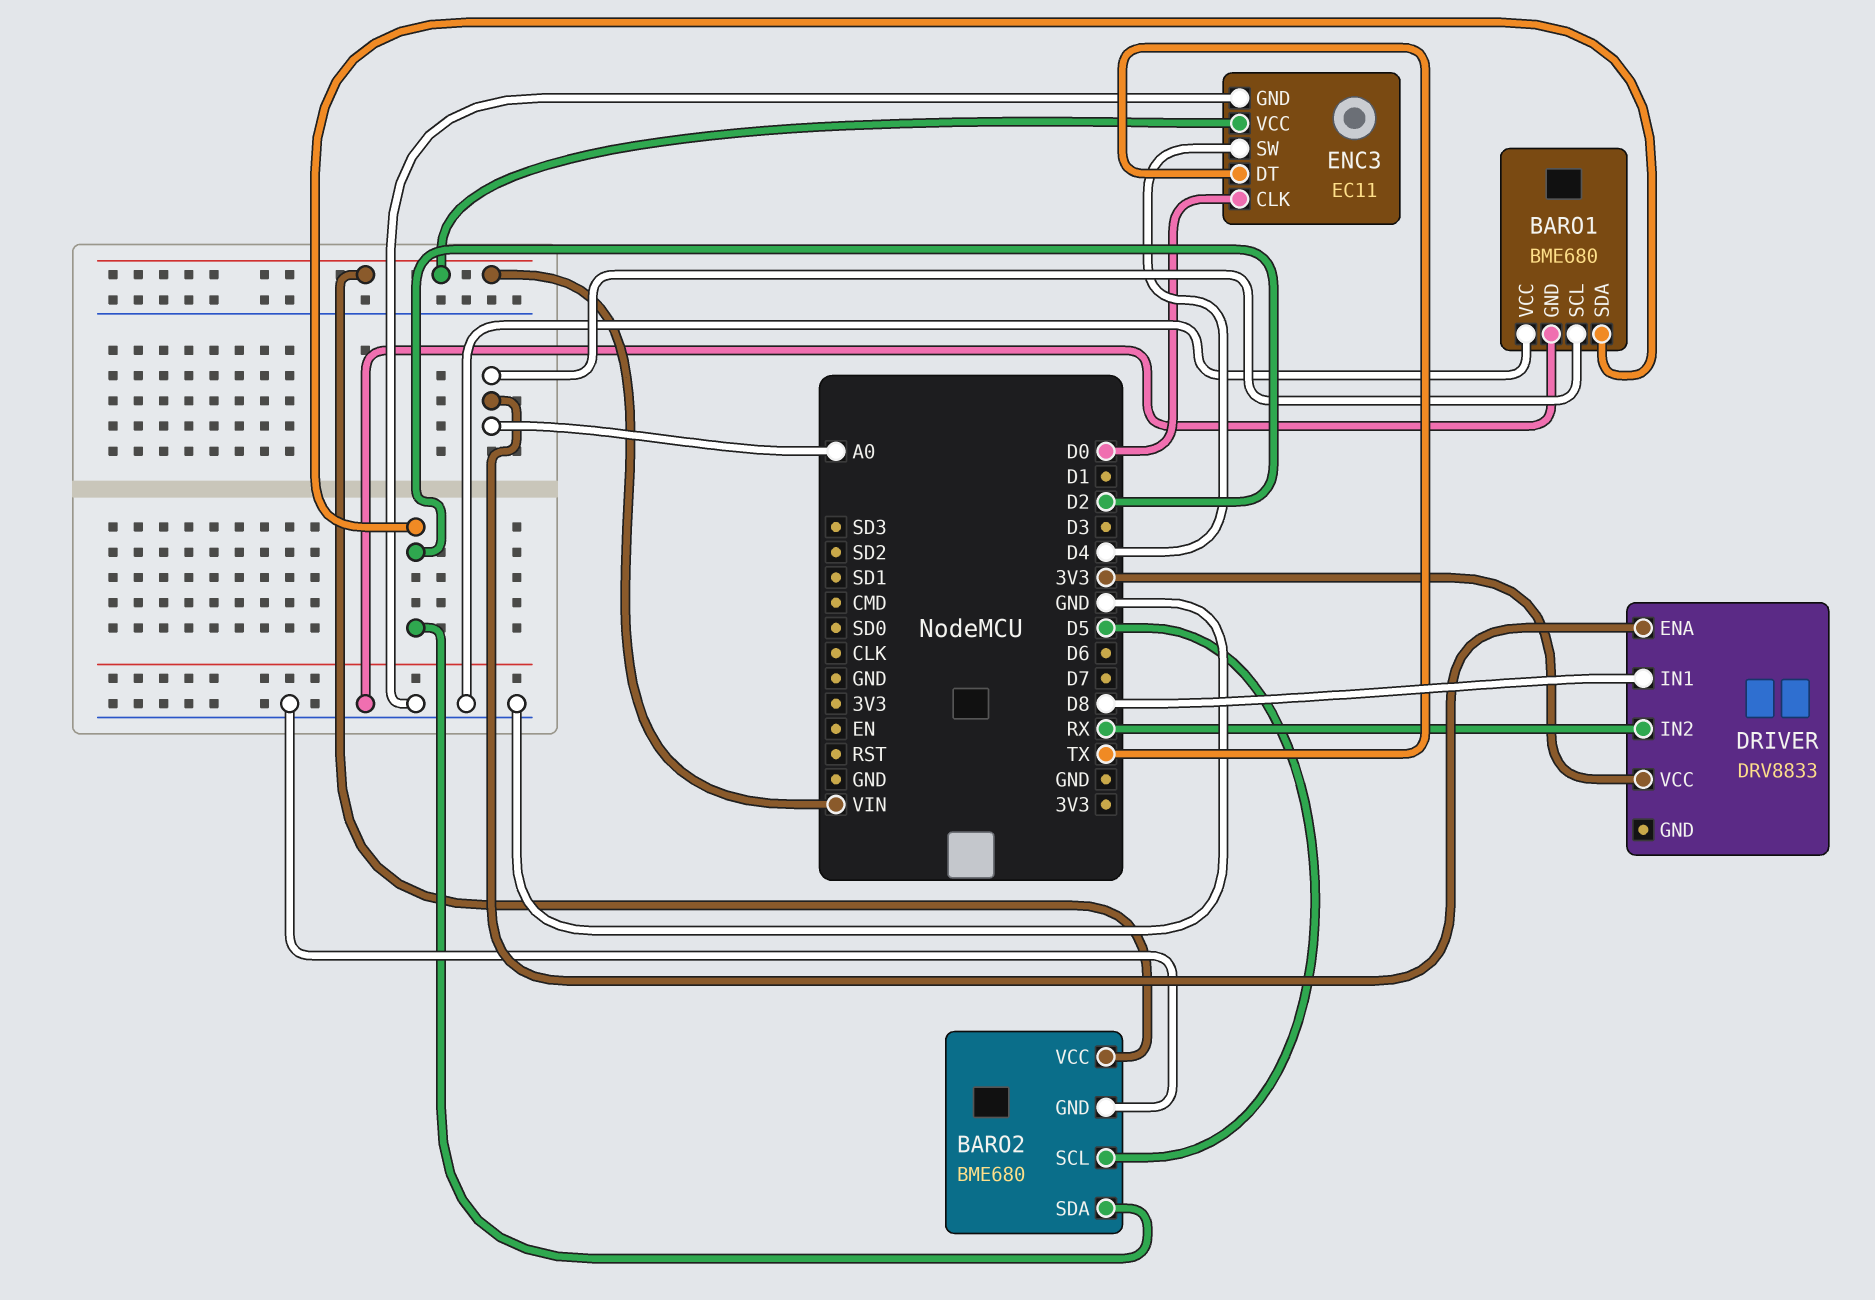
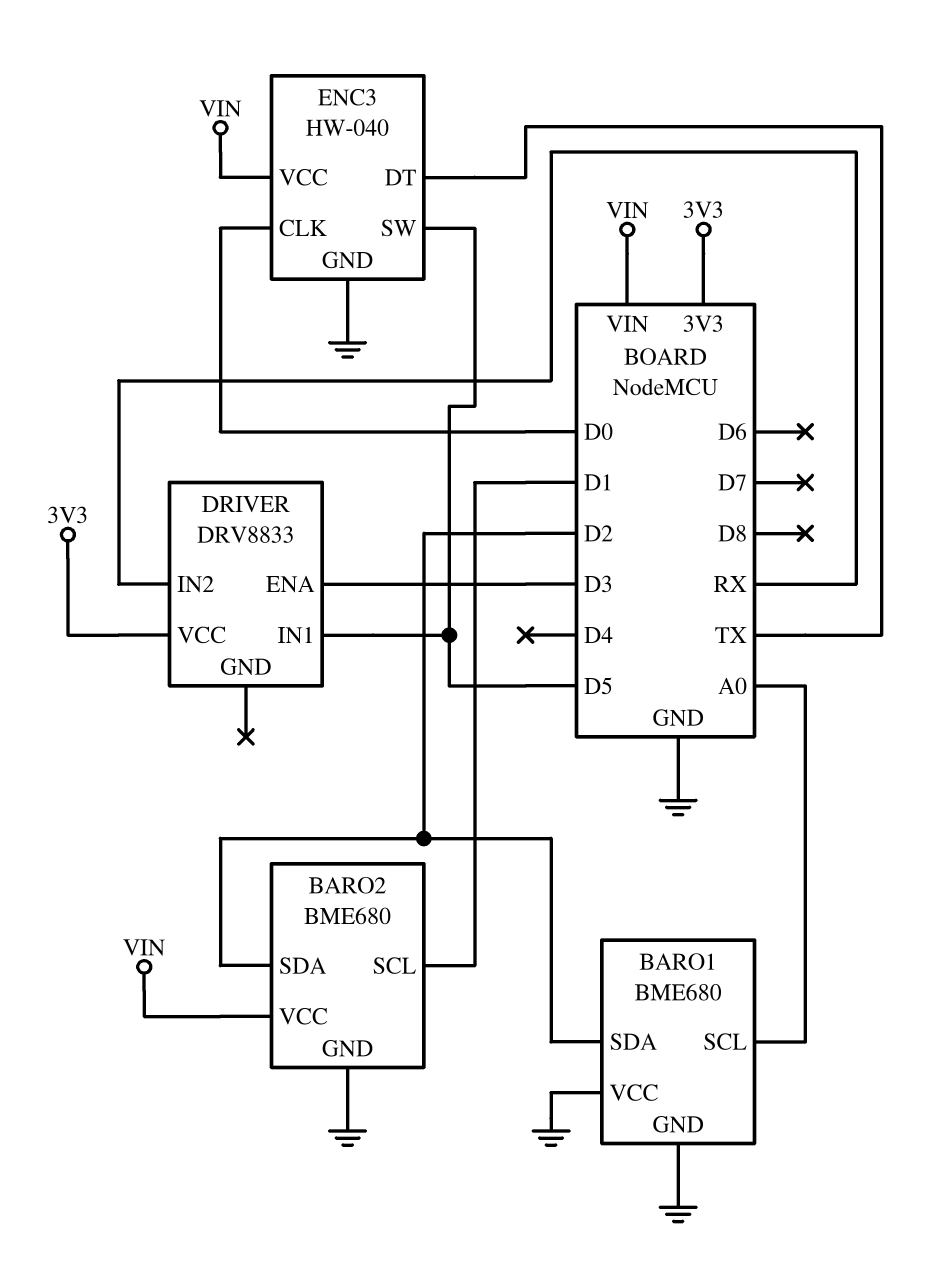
BARO2 pin SCL: D5 -> D1
DRIVER pin ENA: A0 -> D3
DRIVER pin IN1: D8 -> D5
ENC3: EC11 -> HW-040
ENC3 pin SW: D4 -> D5

